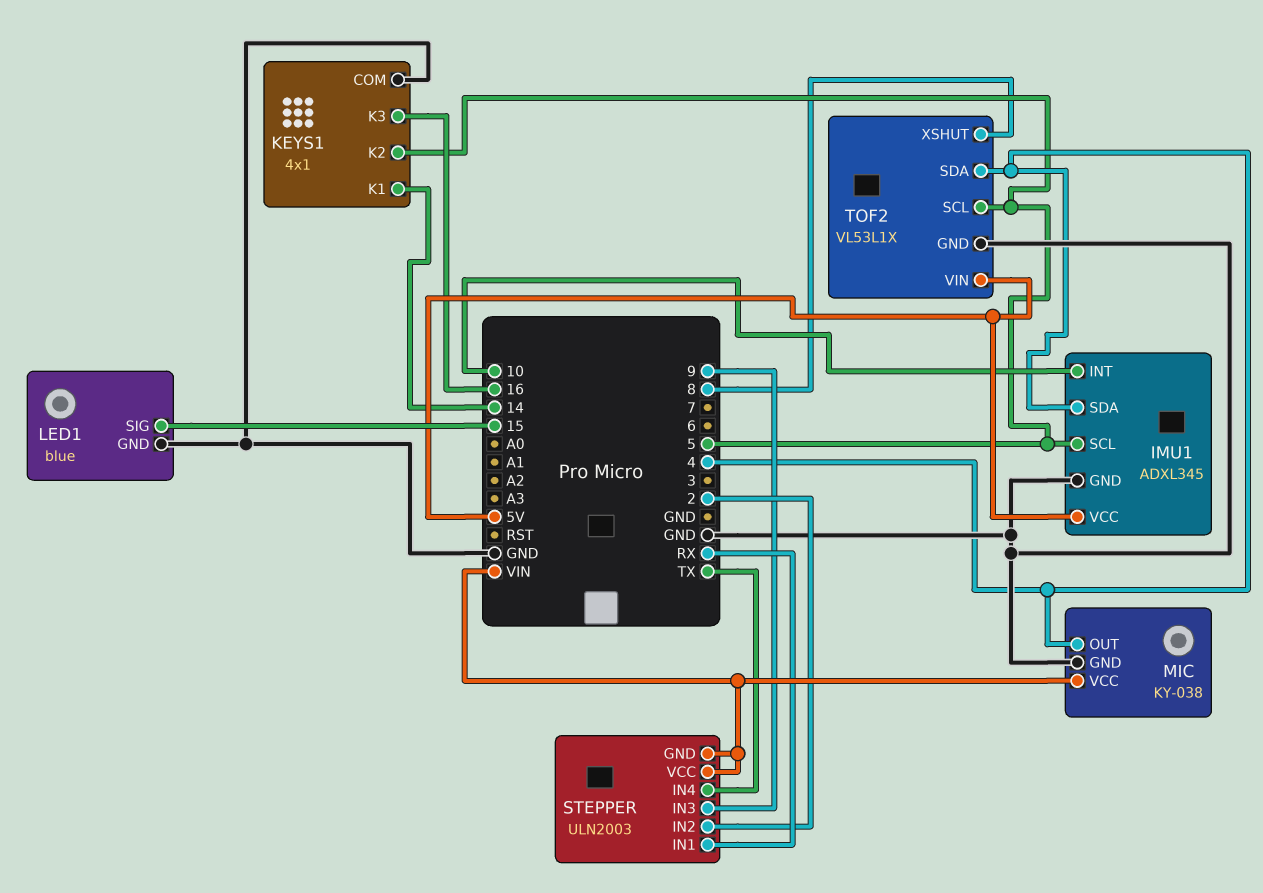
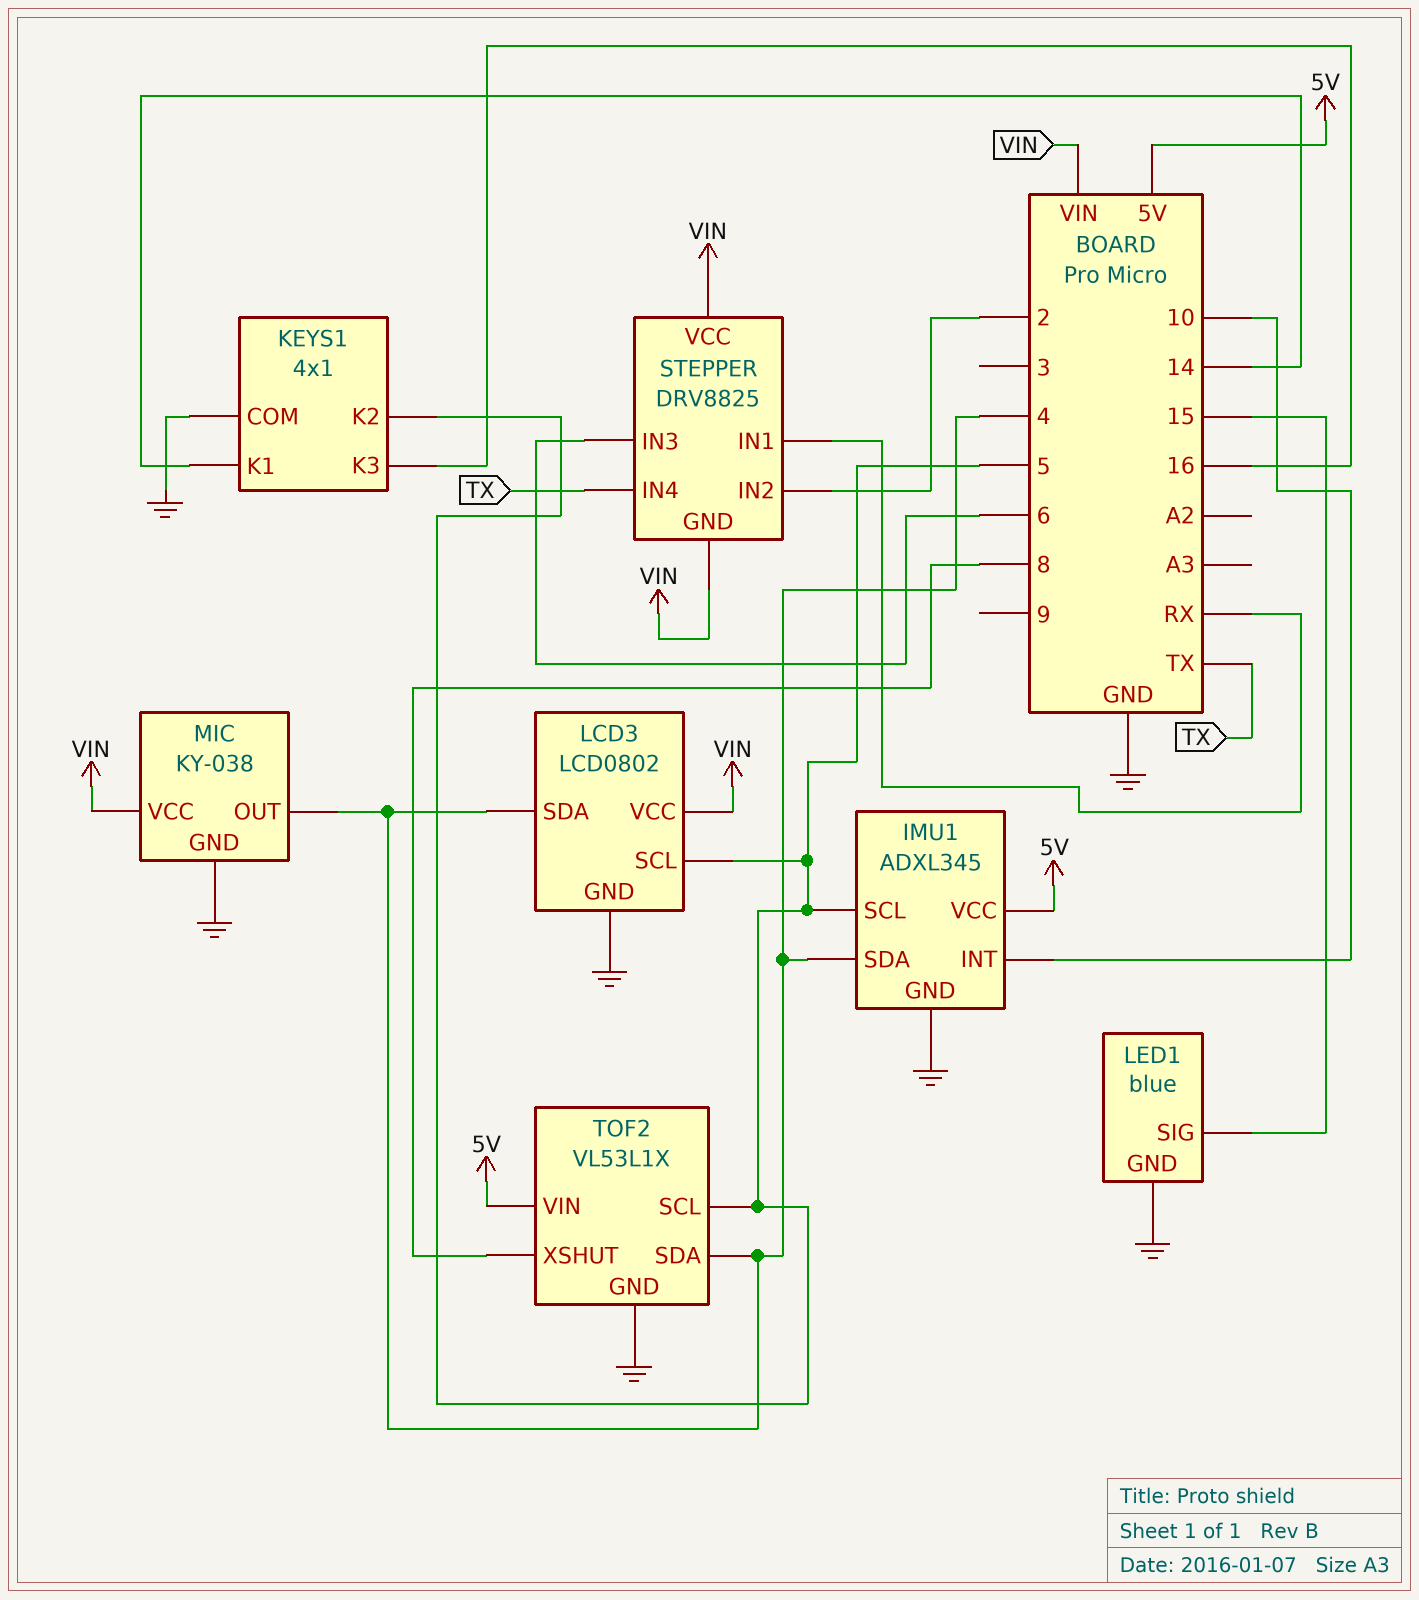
LCD3: none -> LCD0802
LCD3 pin GND: none -> GND
LCD3 pin SCL: none -> 5
LCD3 pin SDA: none -> 4
LCD3 pin VCC: none -> VIN
STEPPER: ULN2003 -> DRV8825
STEPPER pin IN3: 9 -> 6

